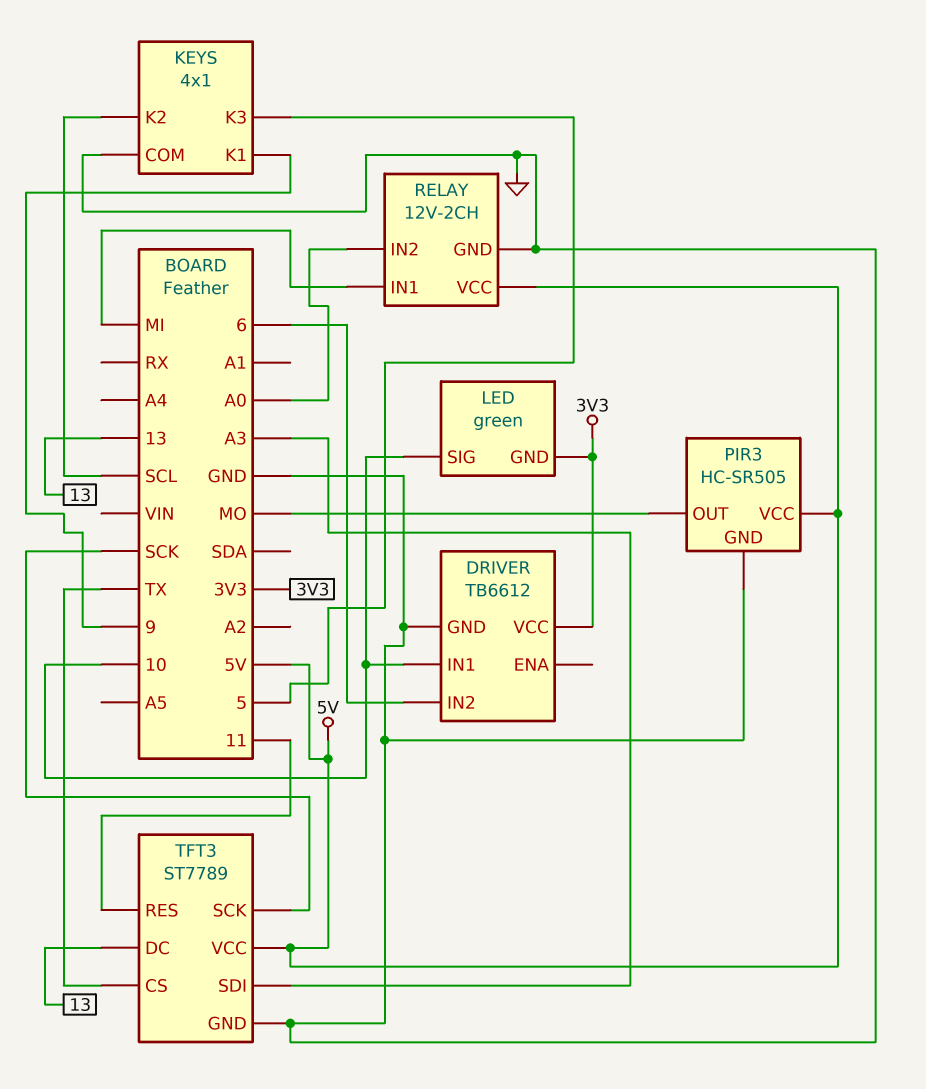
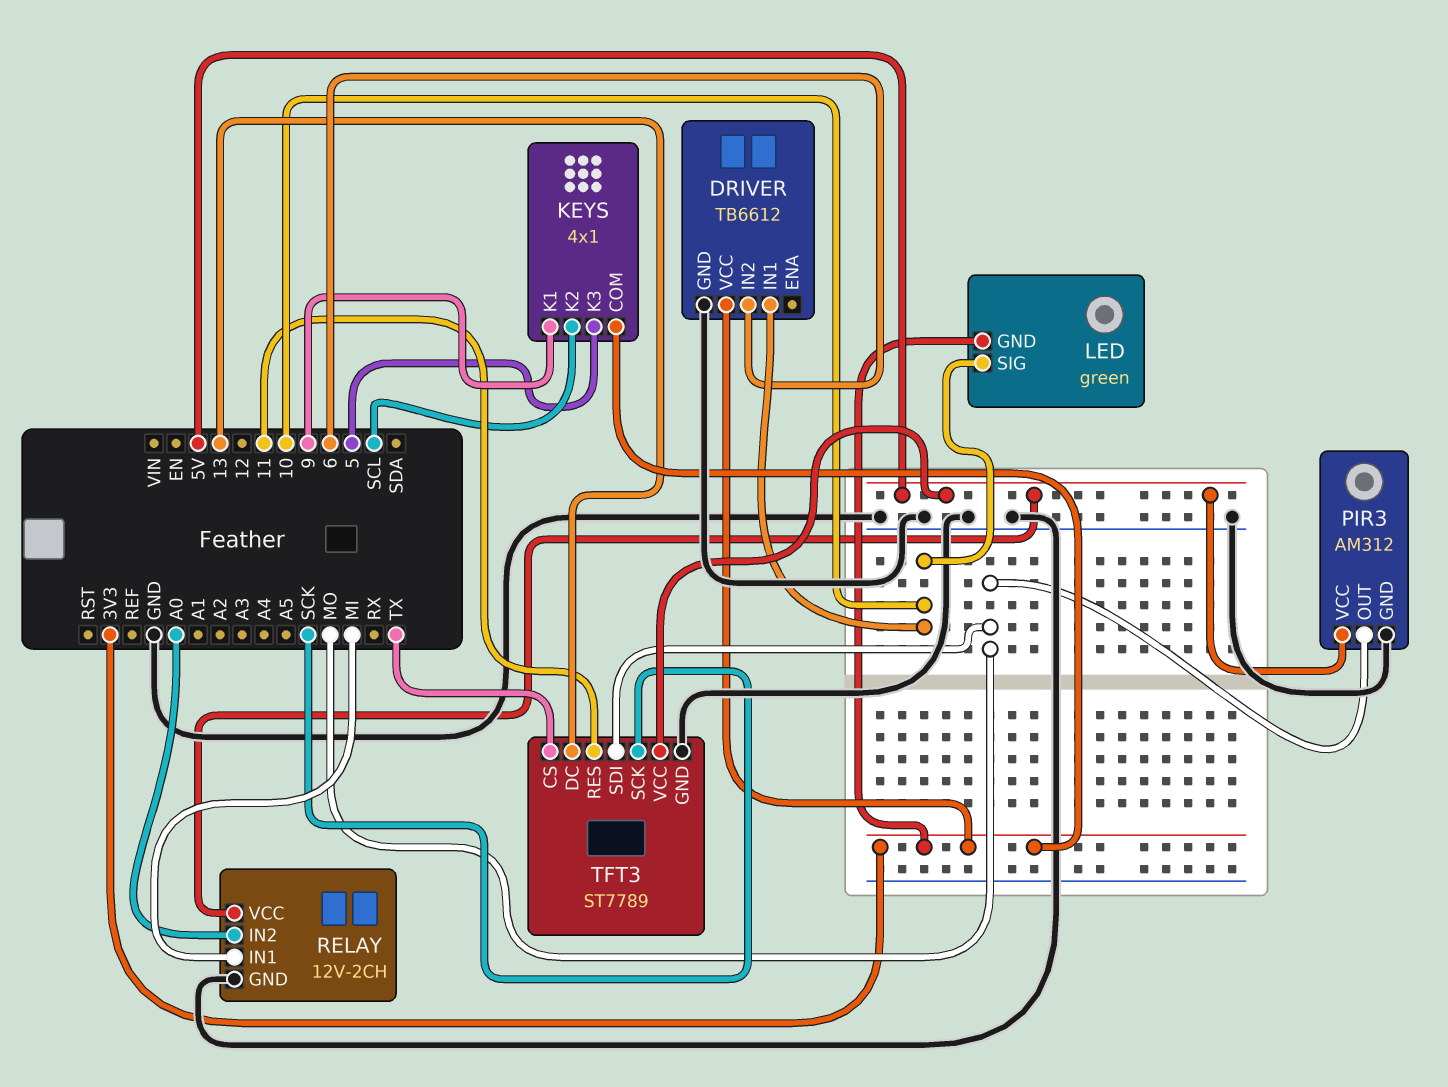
KEYS pin COM: GND -> 3V3
PIR3: HC-SR505 -> AM312
TFT3 pin SDI: A3 -> MO

